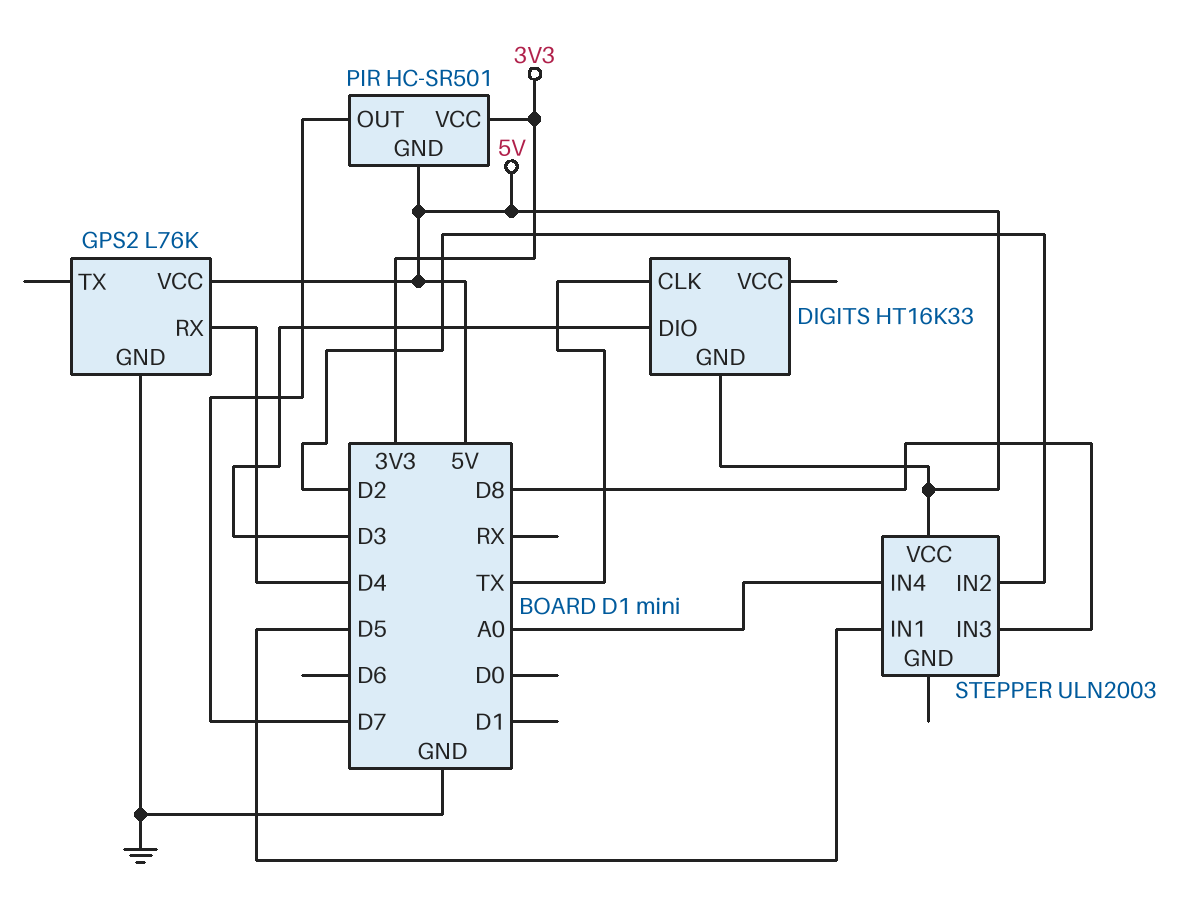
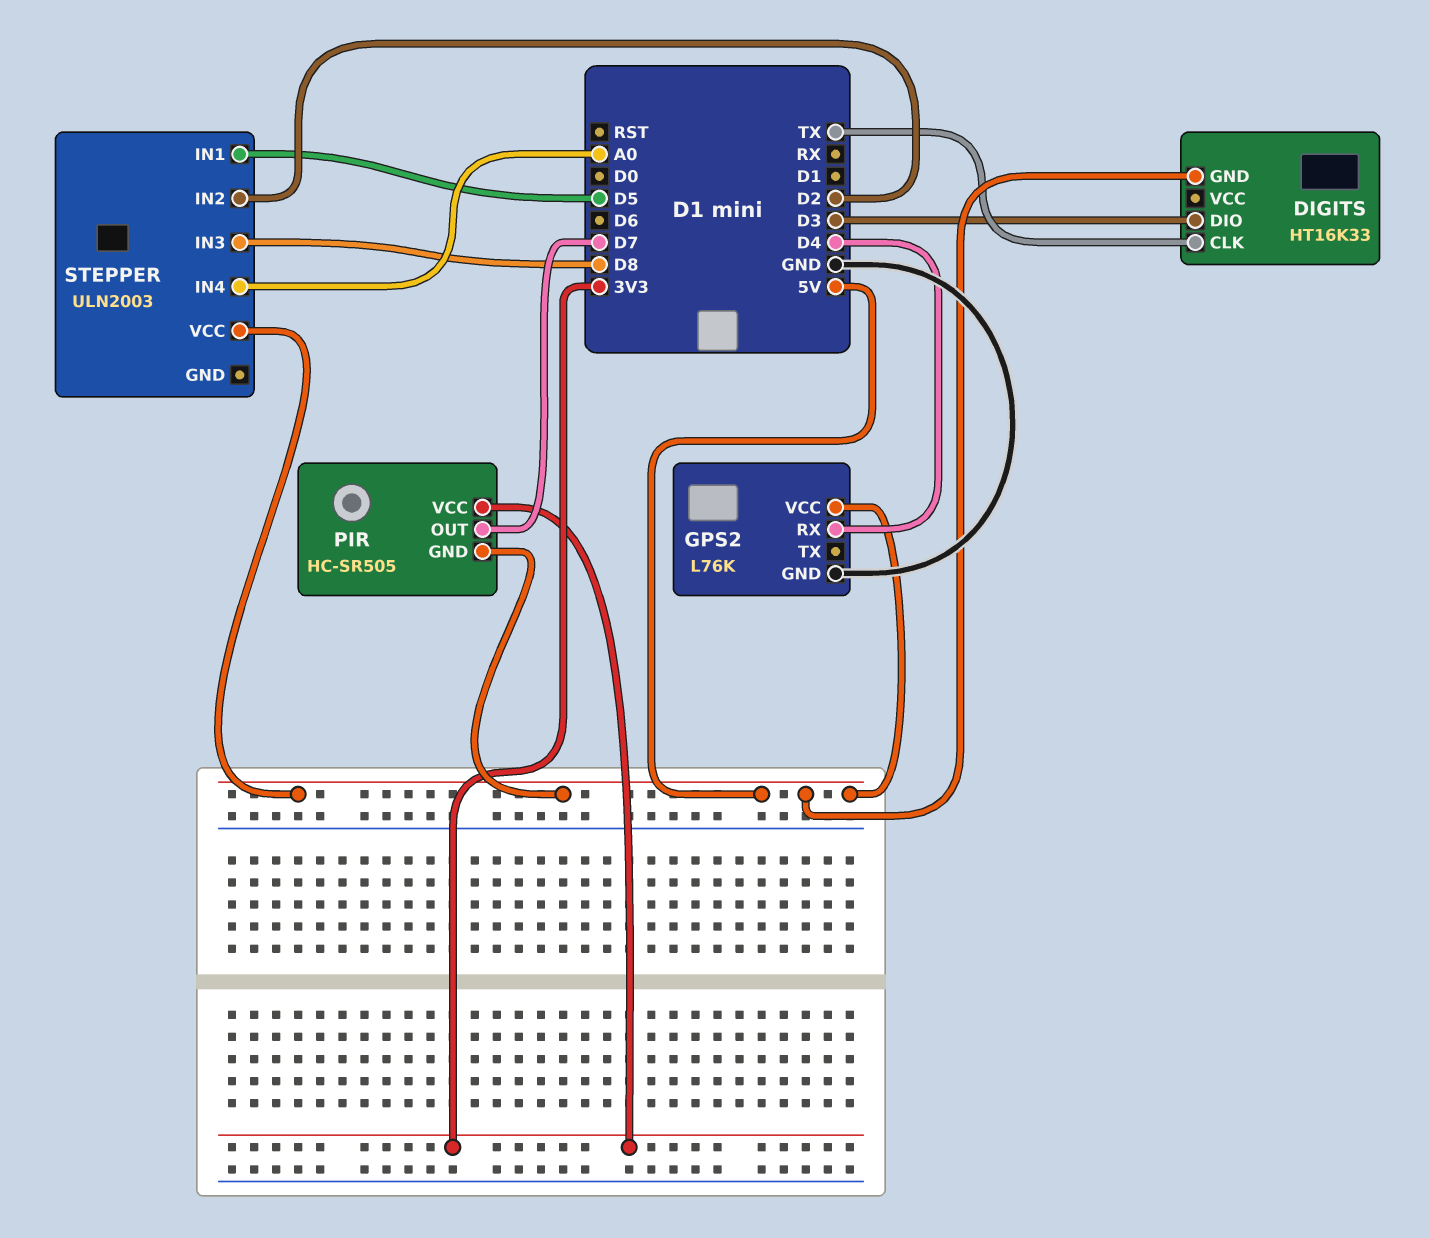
PIR: HC-SR501 -> HC-SR505

